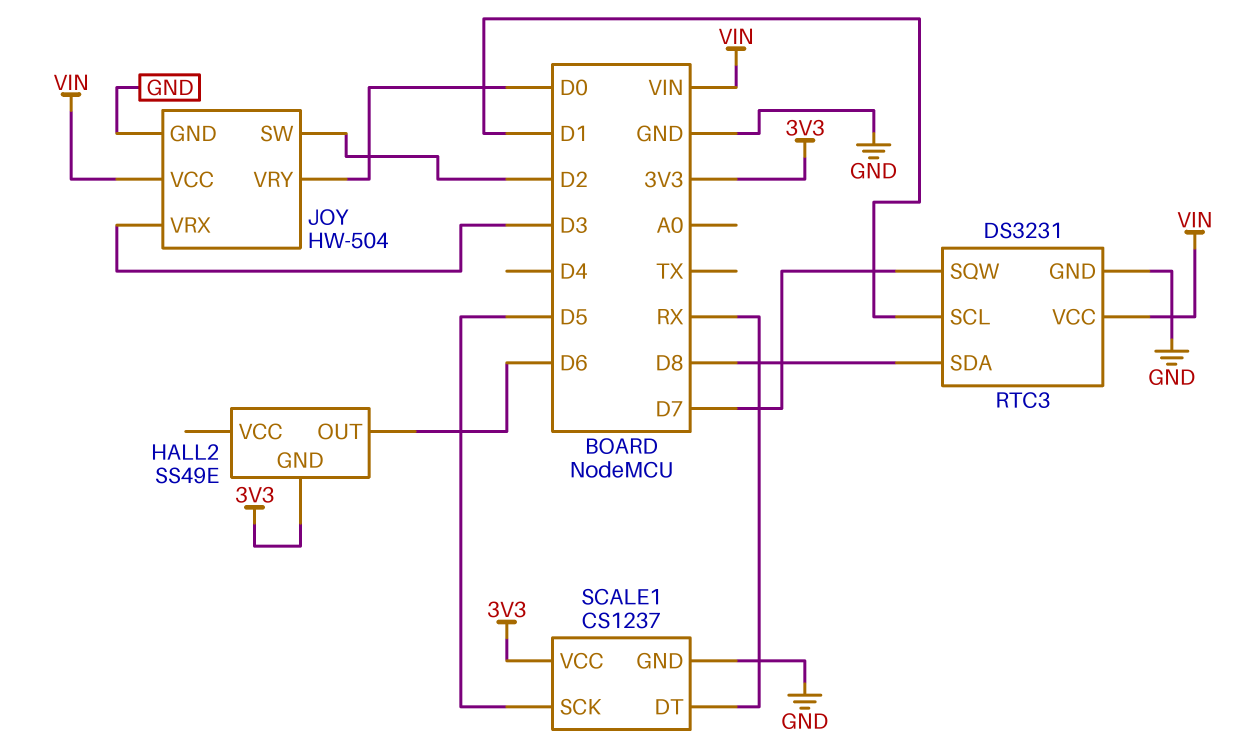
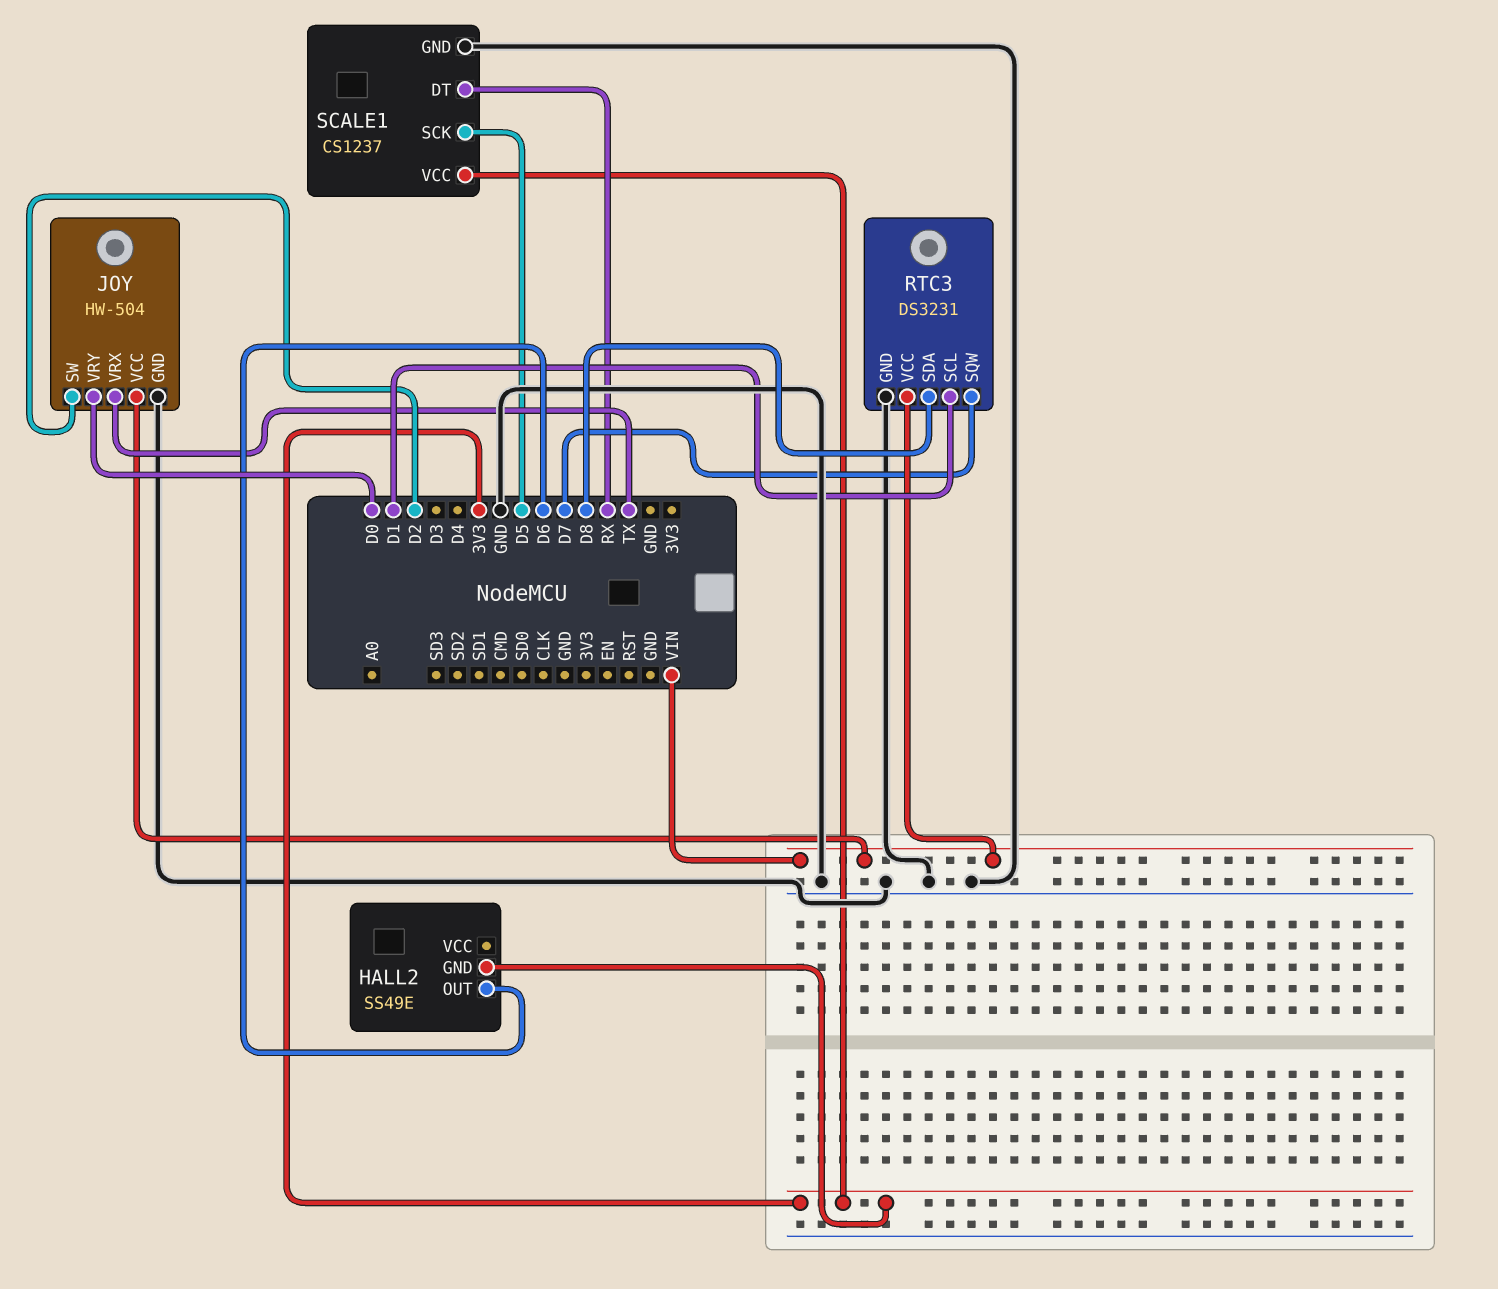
JOY pin VRX: D3 -> TX

